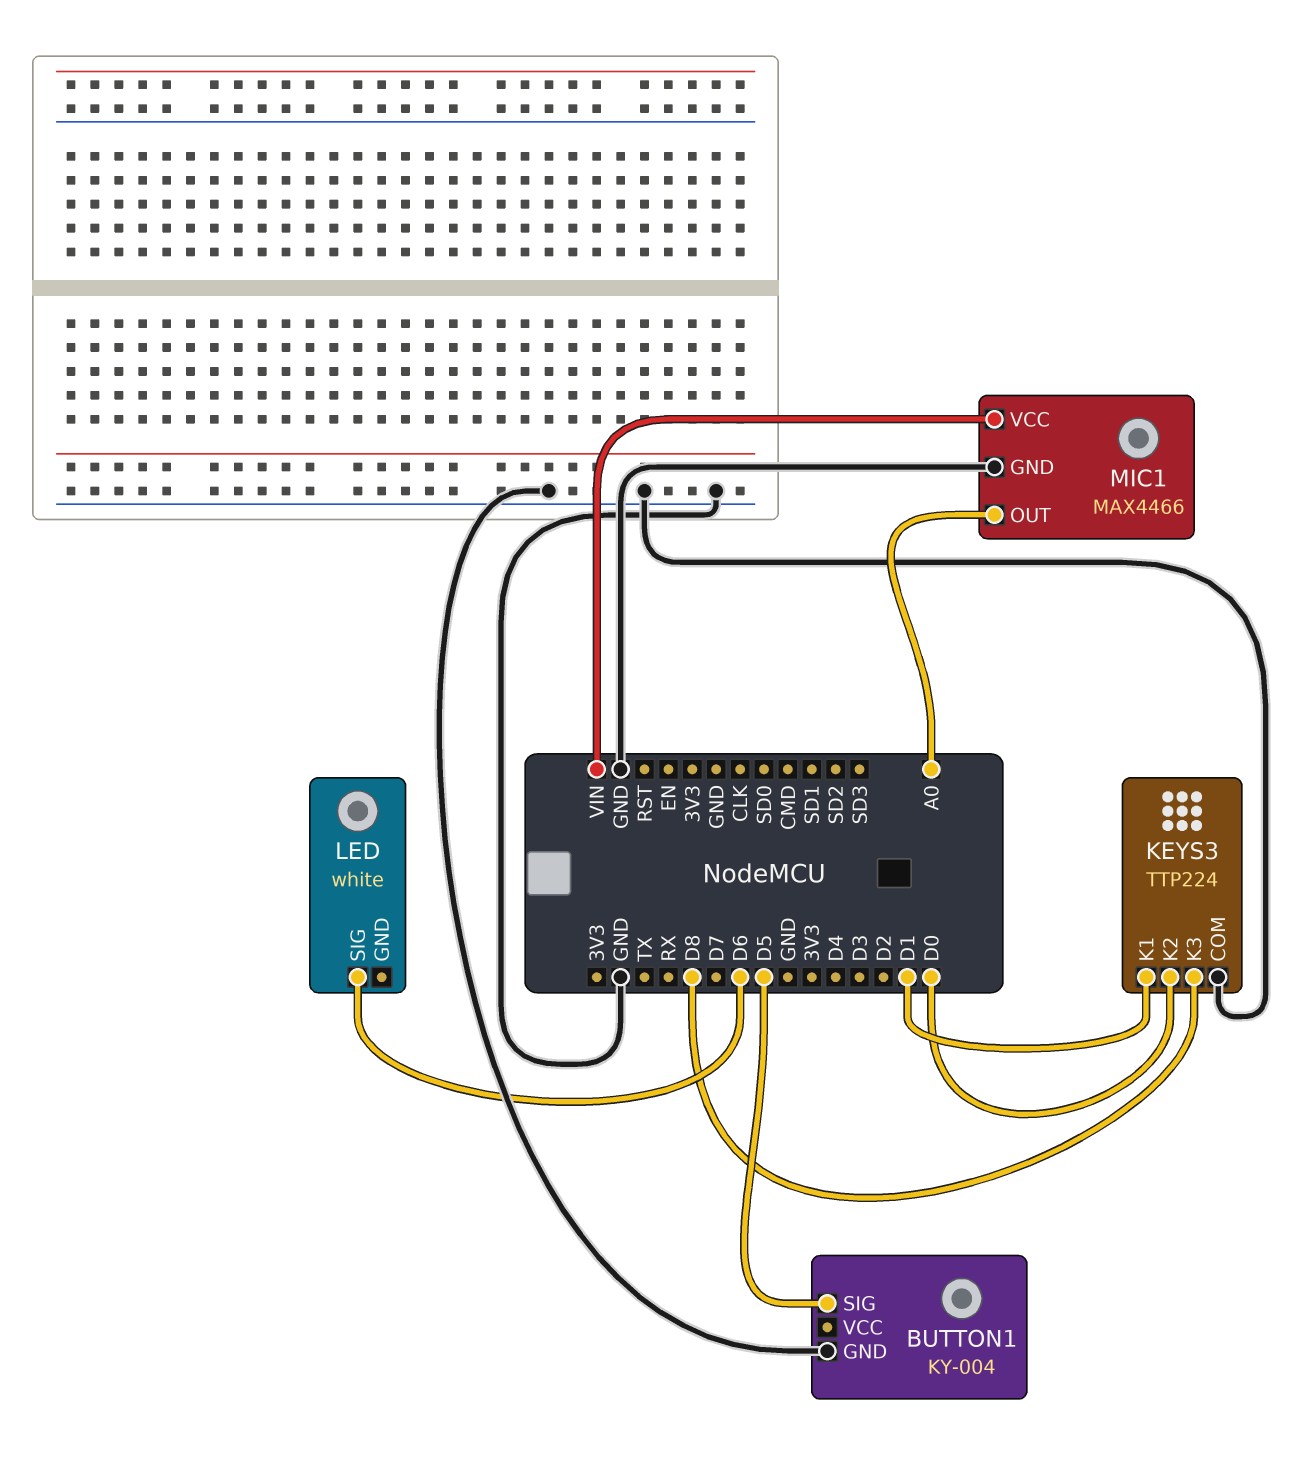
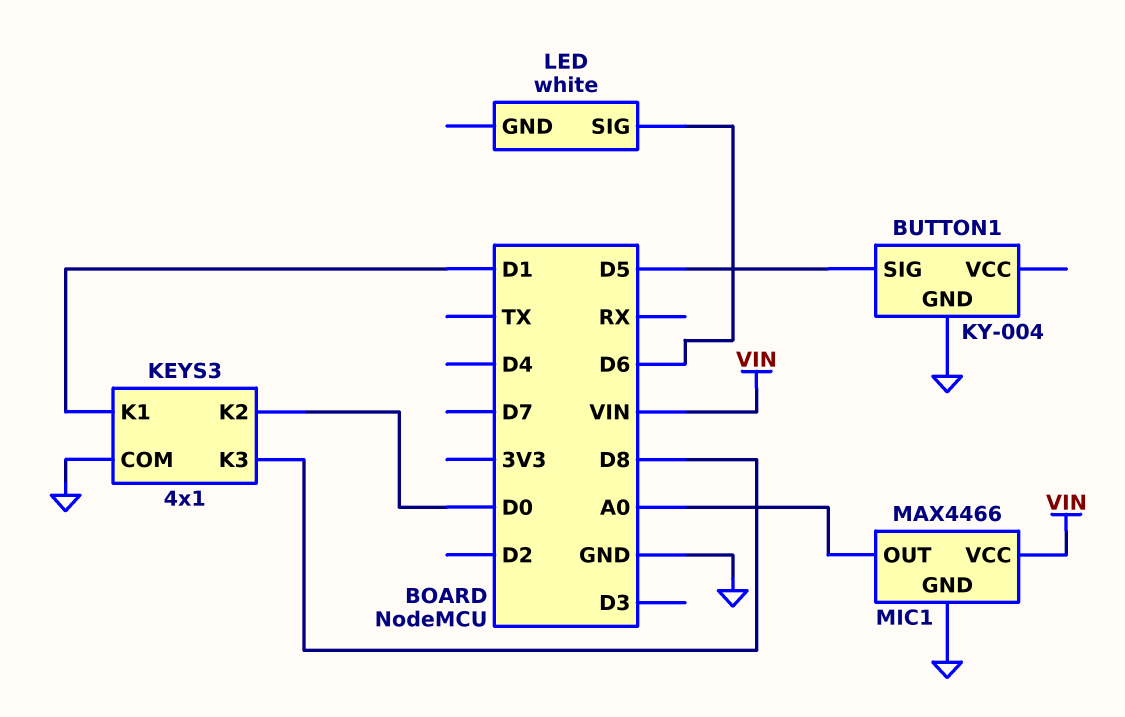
KEYS3: TTP224 -> 4x1

